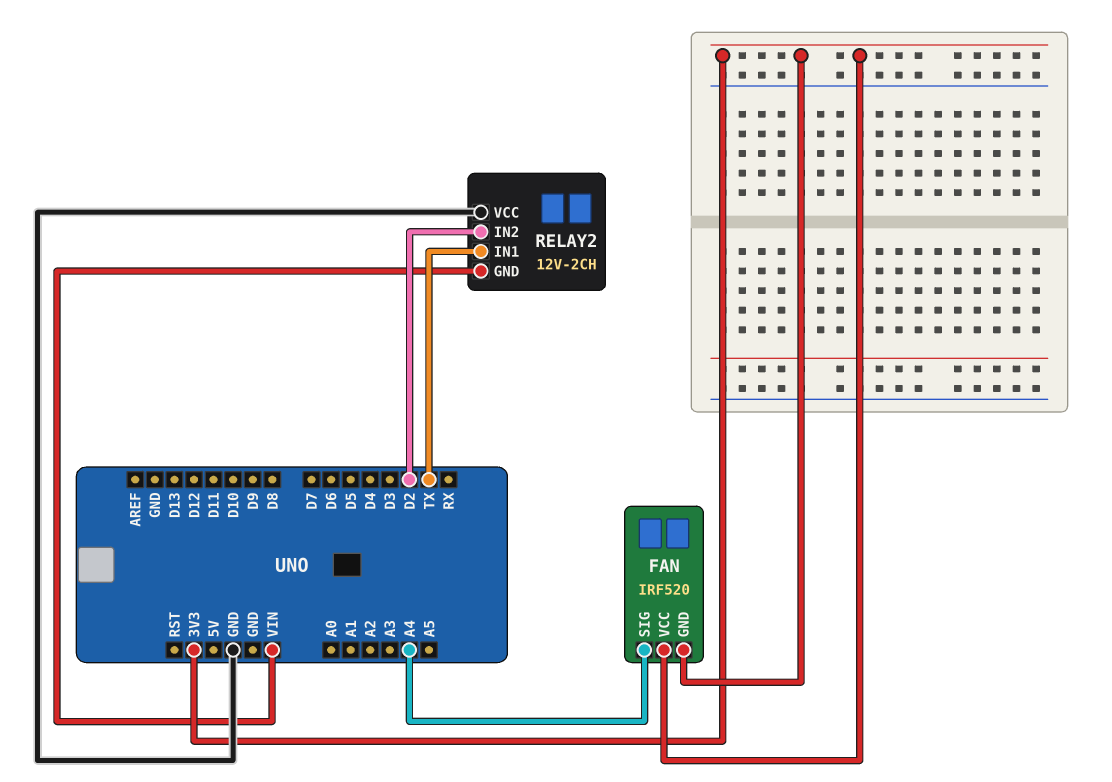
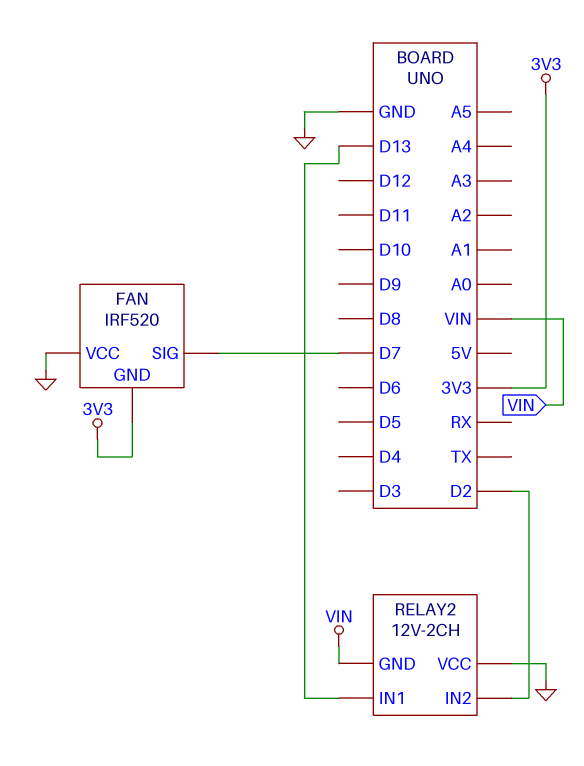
FAN pin SIG: A4 -> D7
FAN pin VCC: 3V3 -> GND
RELAY2 pin IN1: TX -> D13

